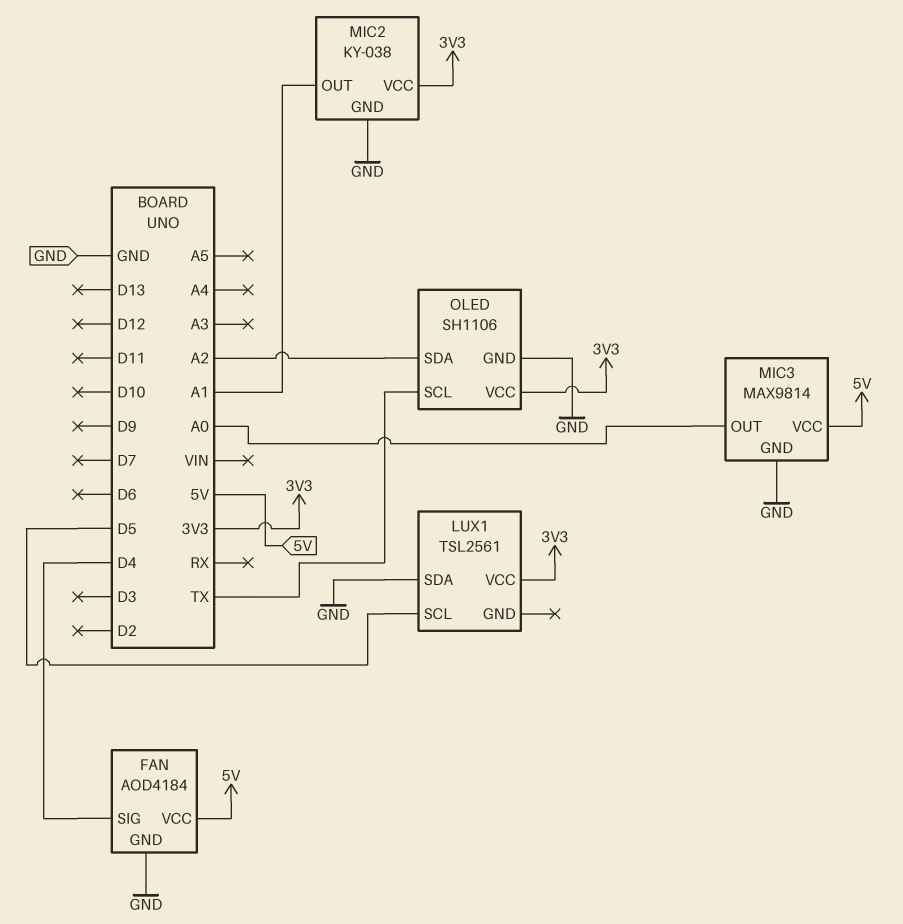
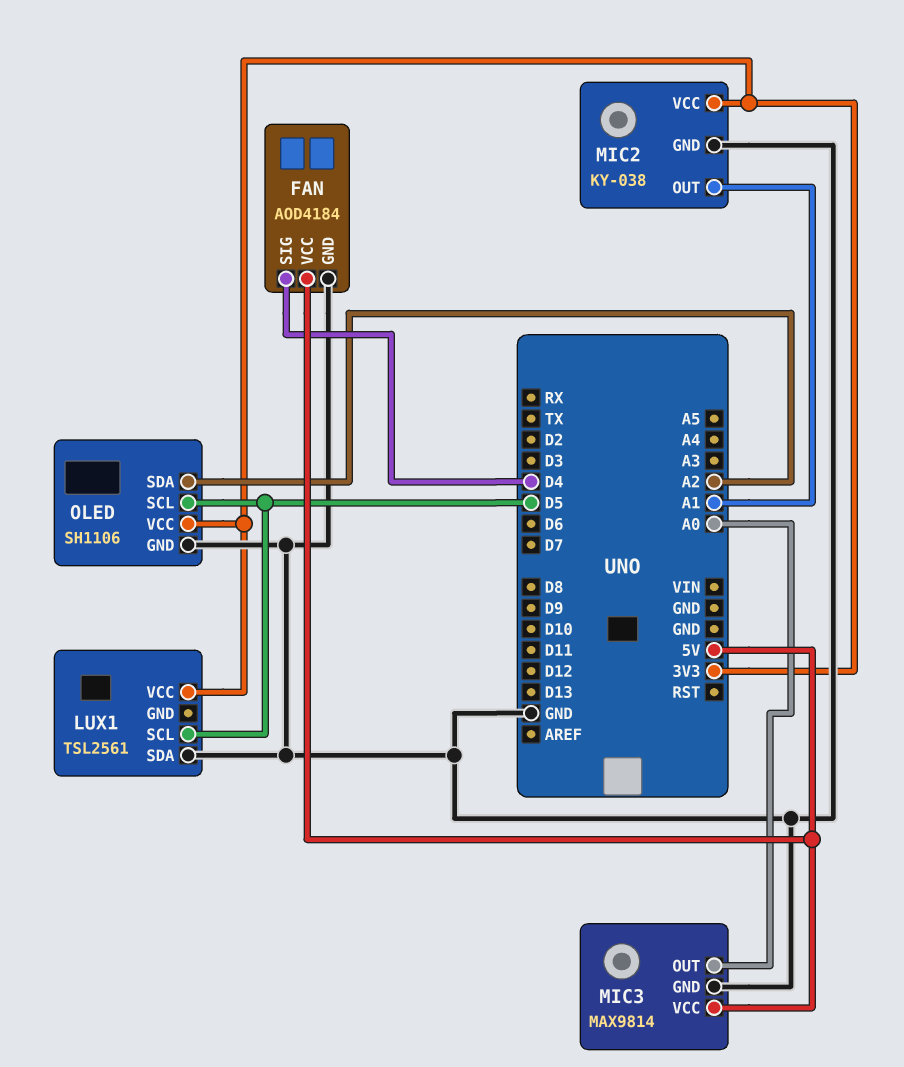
OLED pin SCL: TX -> D5

